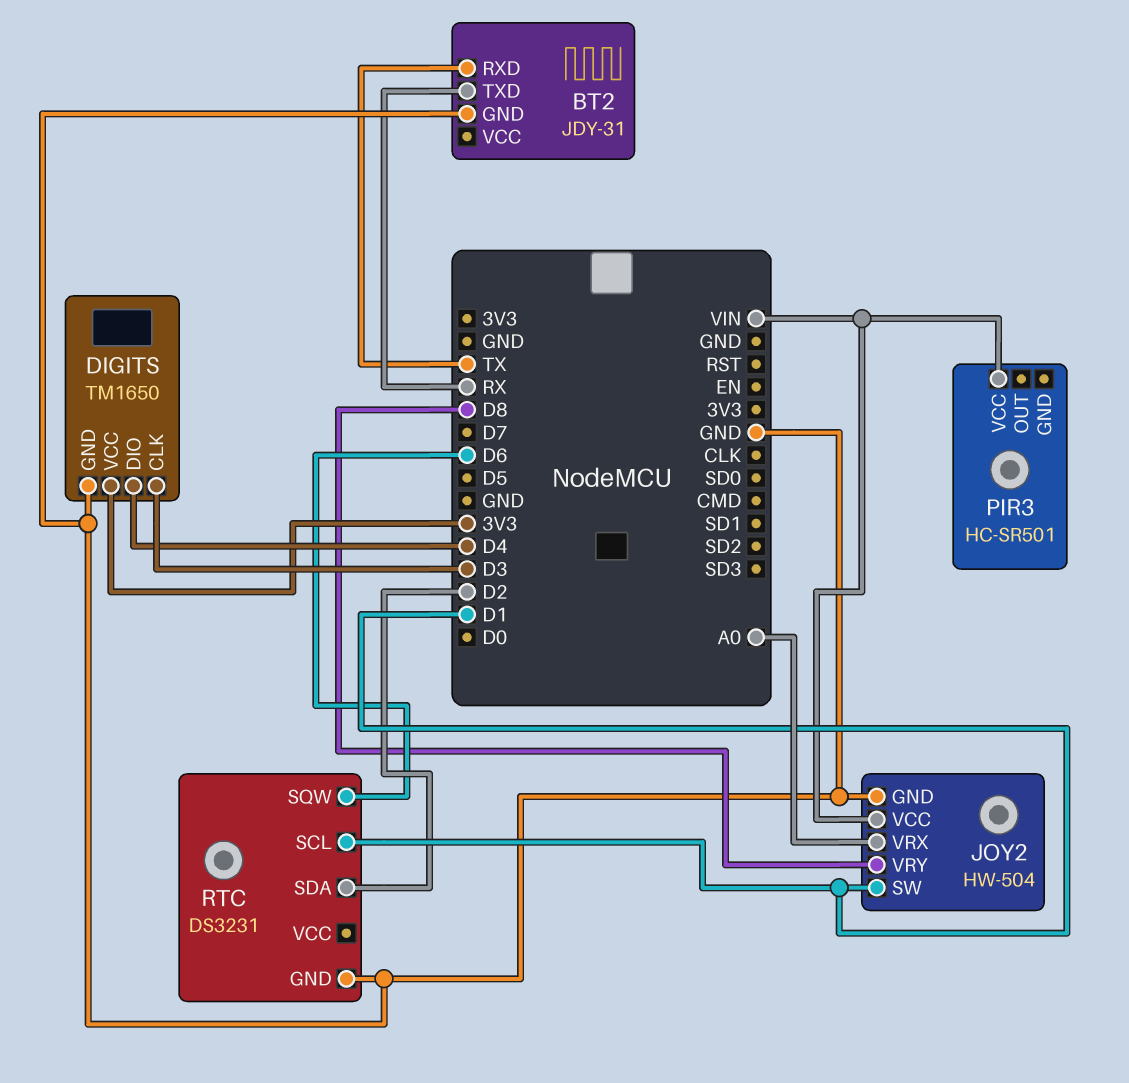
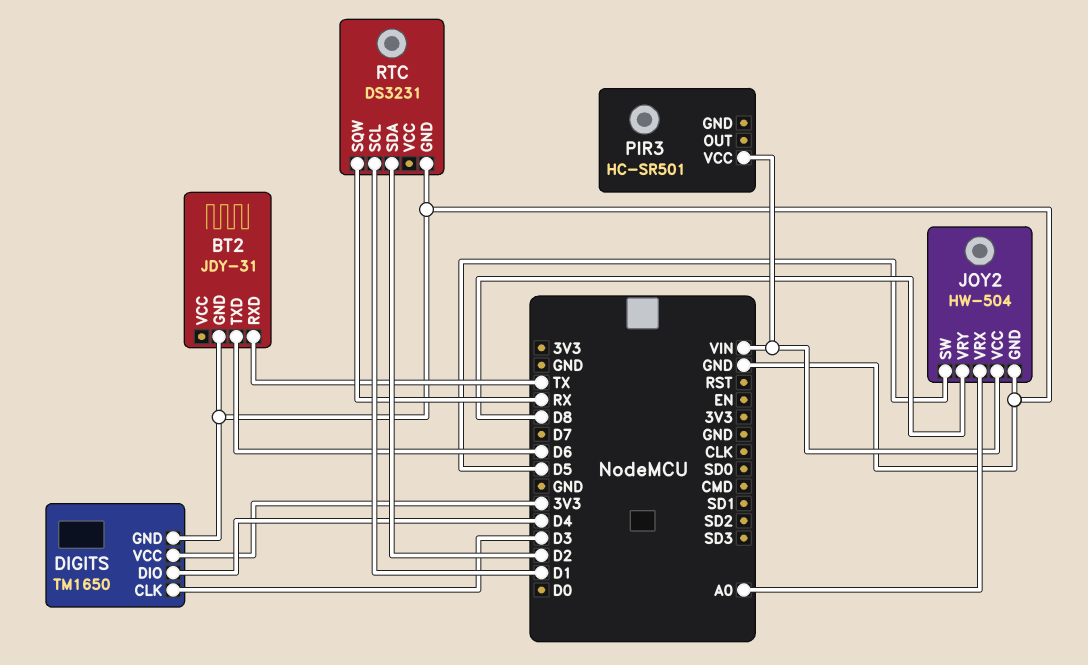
BT2 pin TXD: RX -> D6
JOY2 pin SW: D1 -> D5
RTC pin SQW: D6 -> RX

